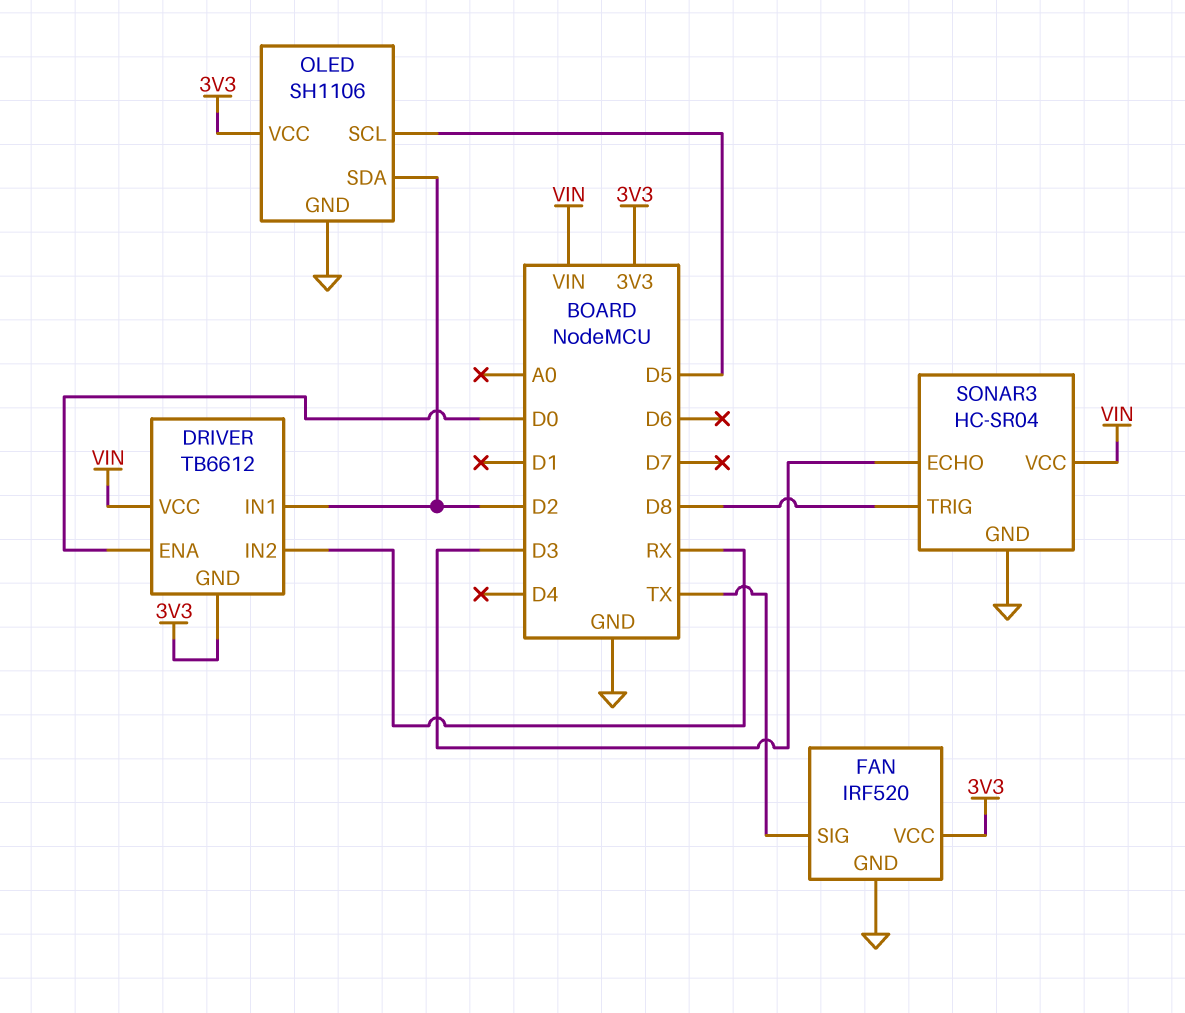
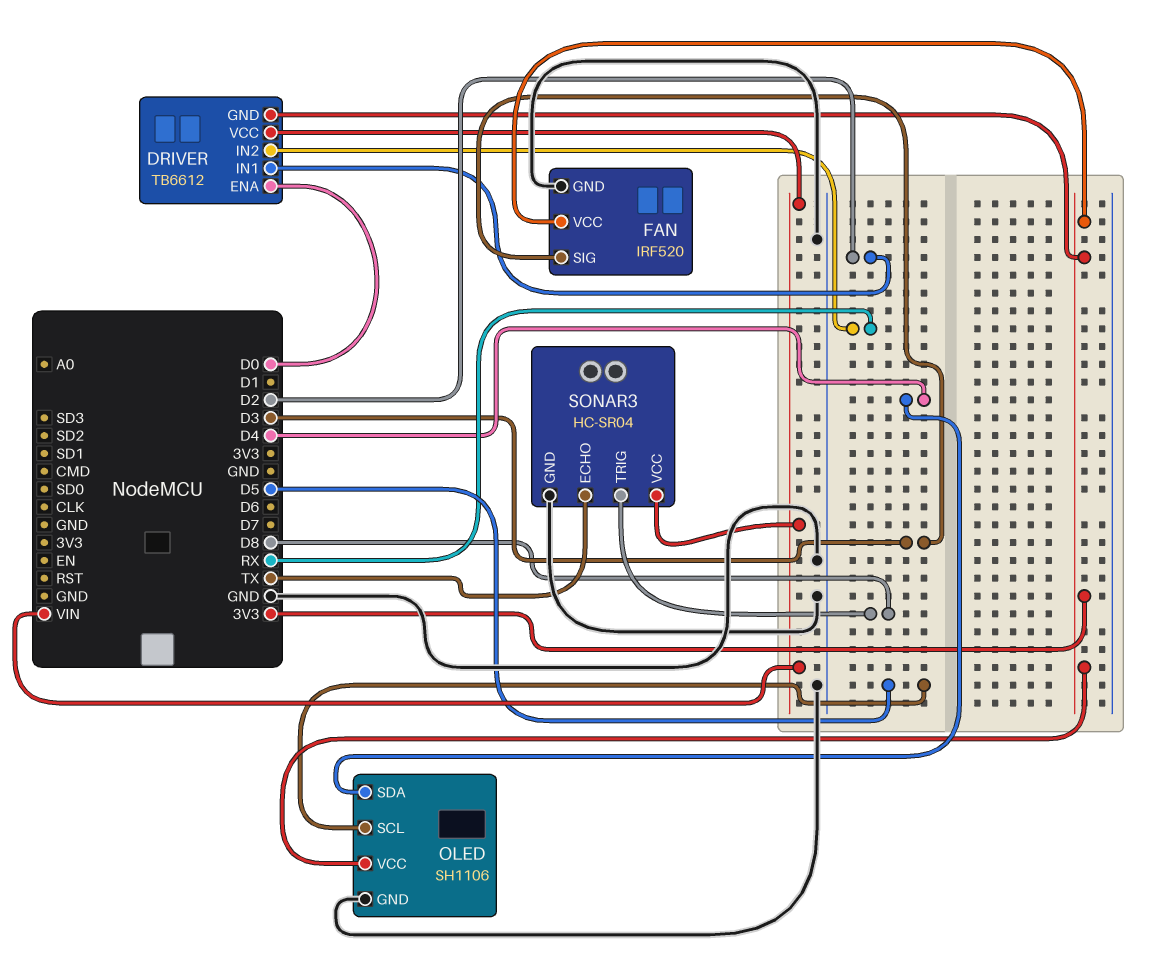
FAN pin SIG: TX -> D3
OLED pin SDA: D2 -> D4
SONAR3 pin ECHO: D3 -> TX

